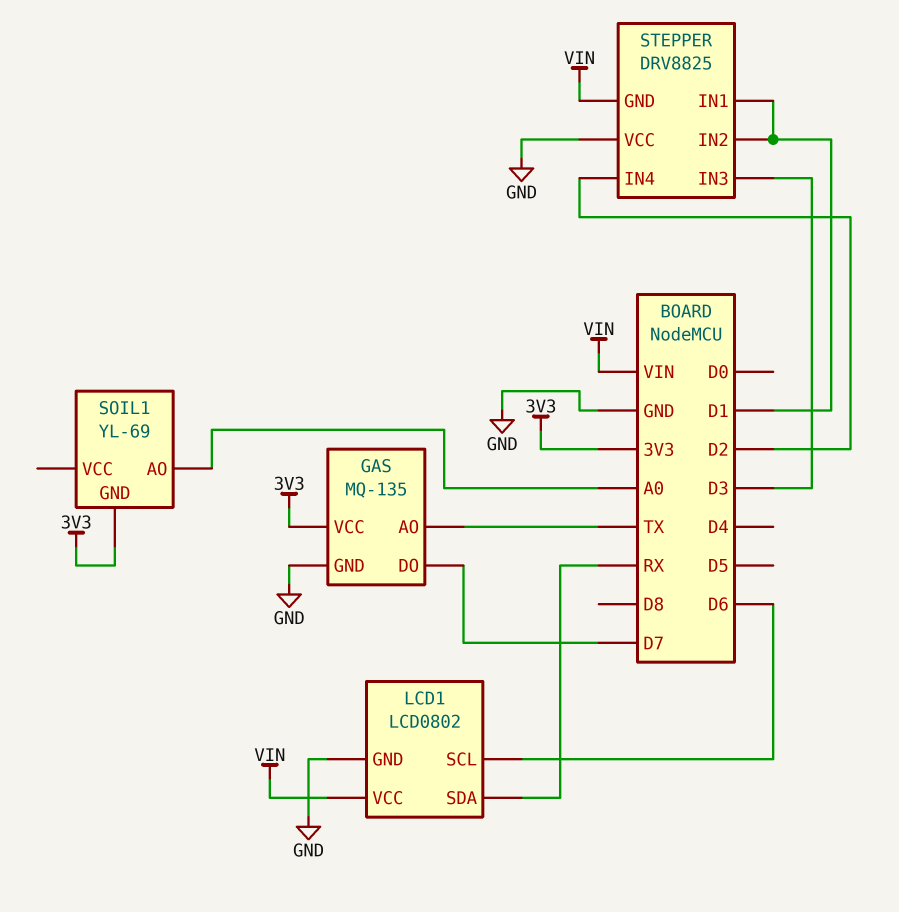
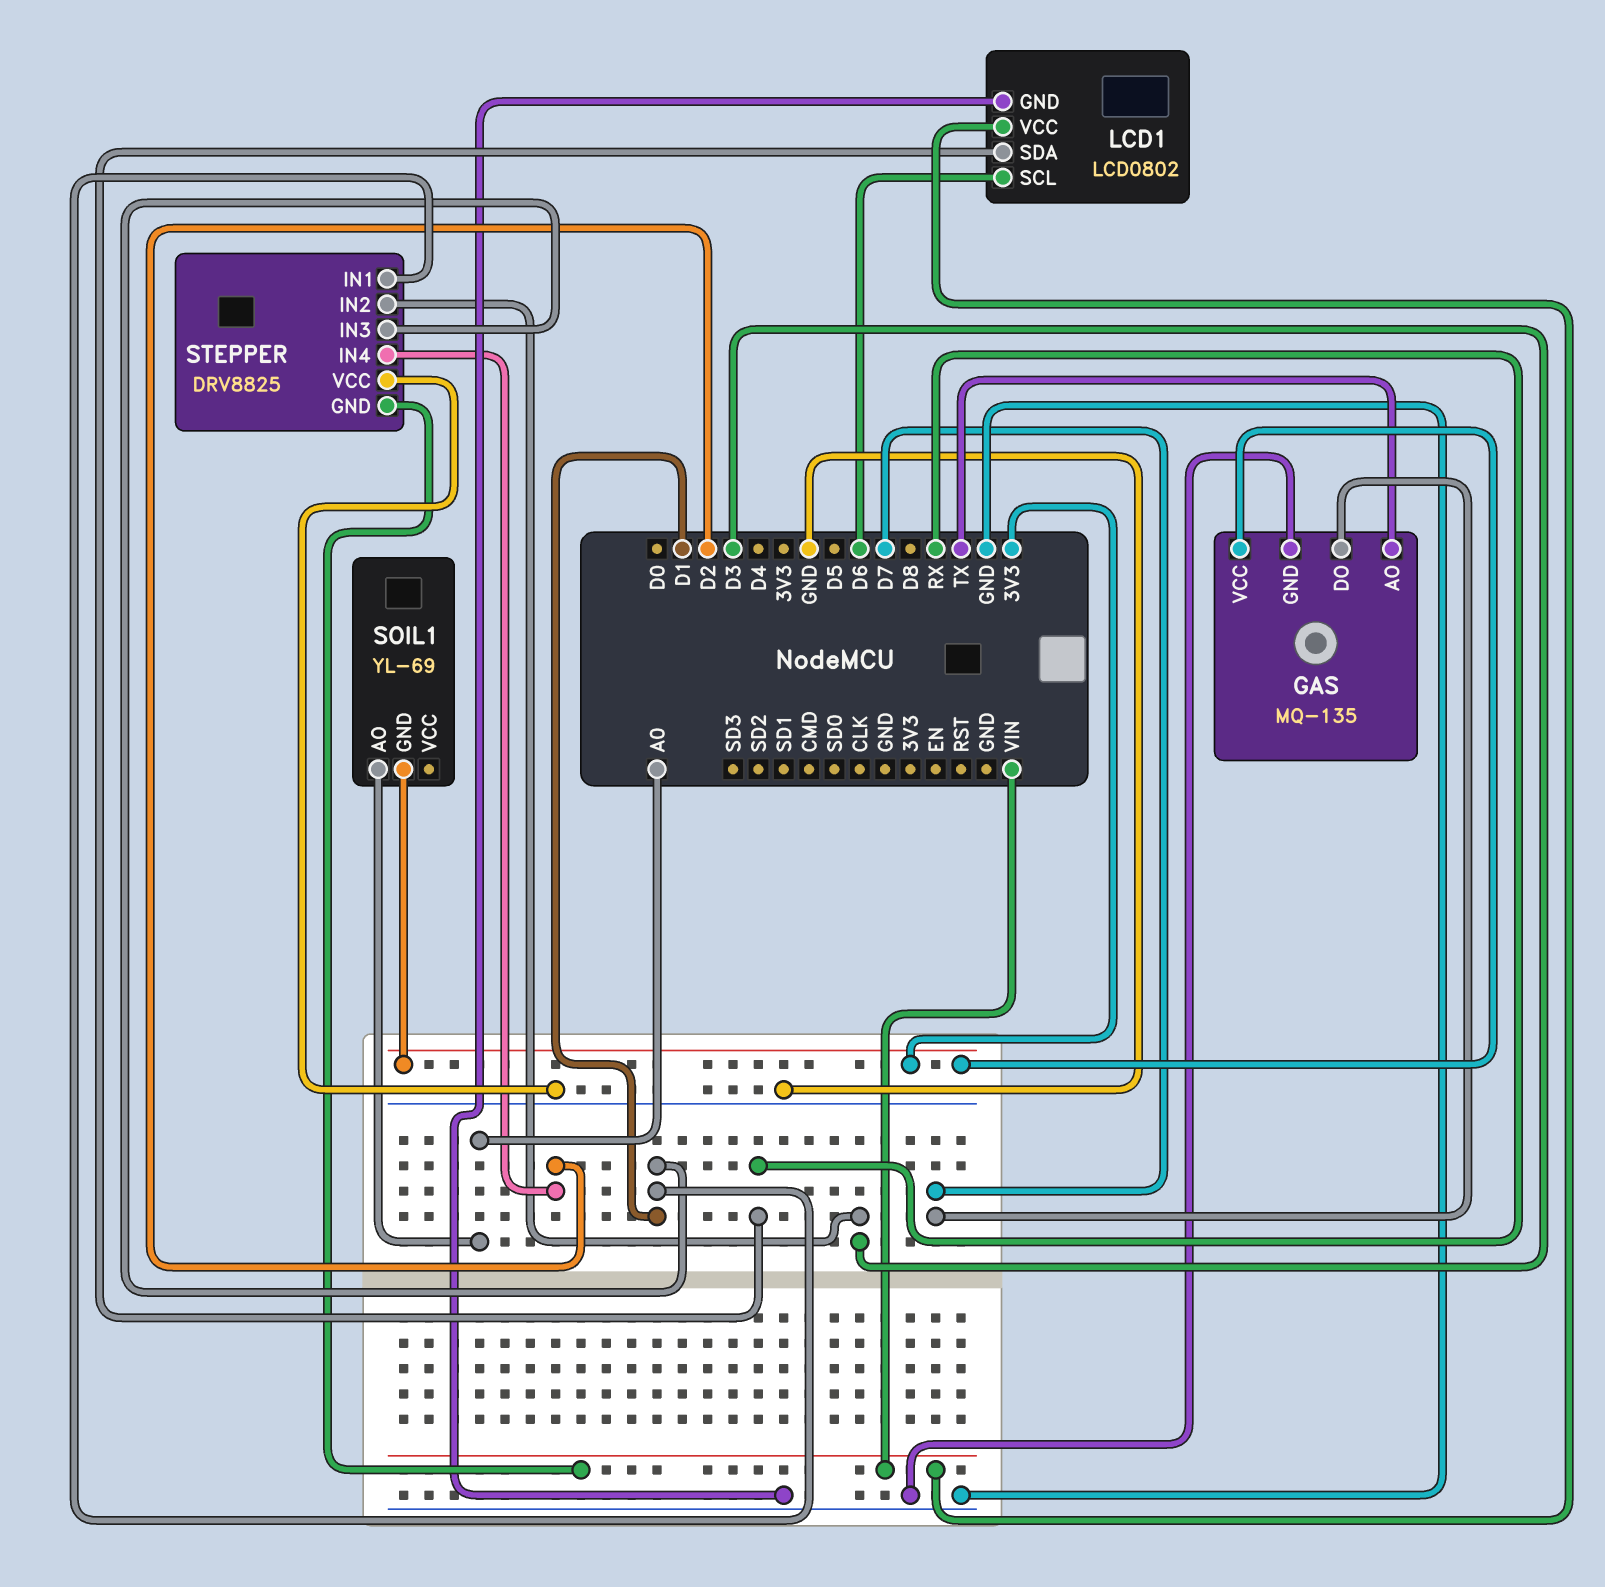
STEPPER pin IN2: D1 -> D3
STEPPER pin IN3: D3 -> D1

